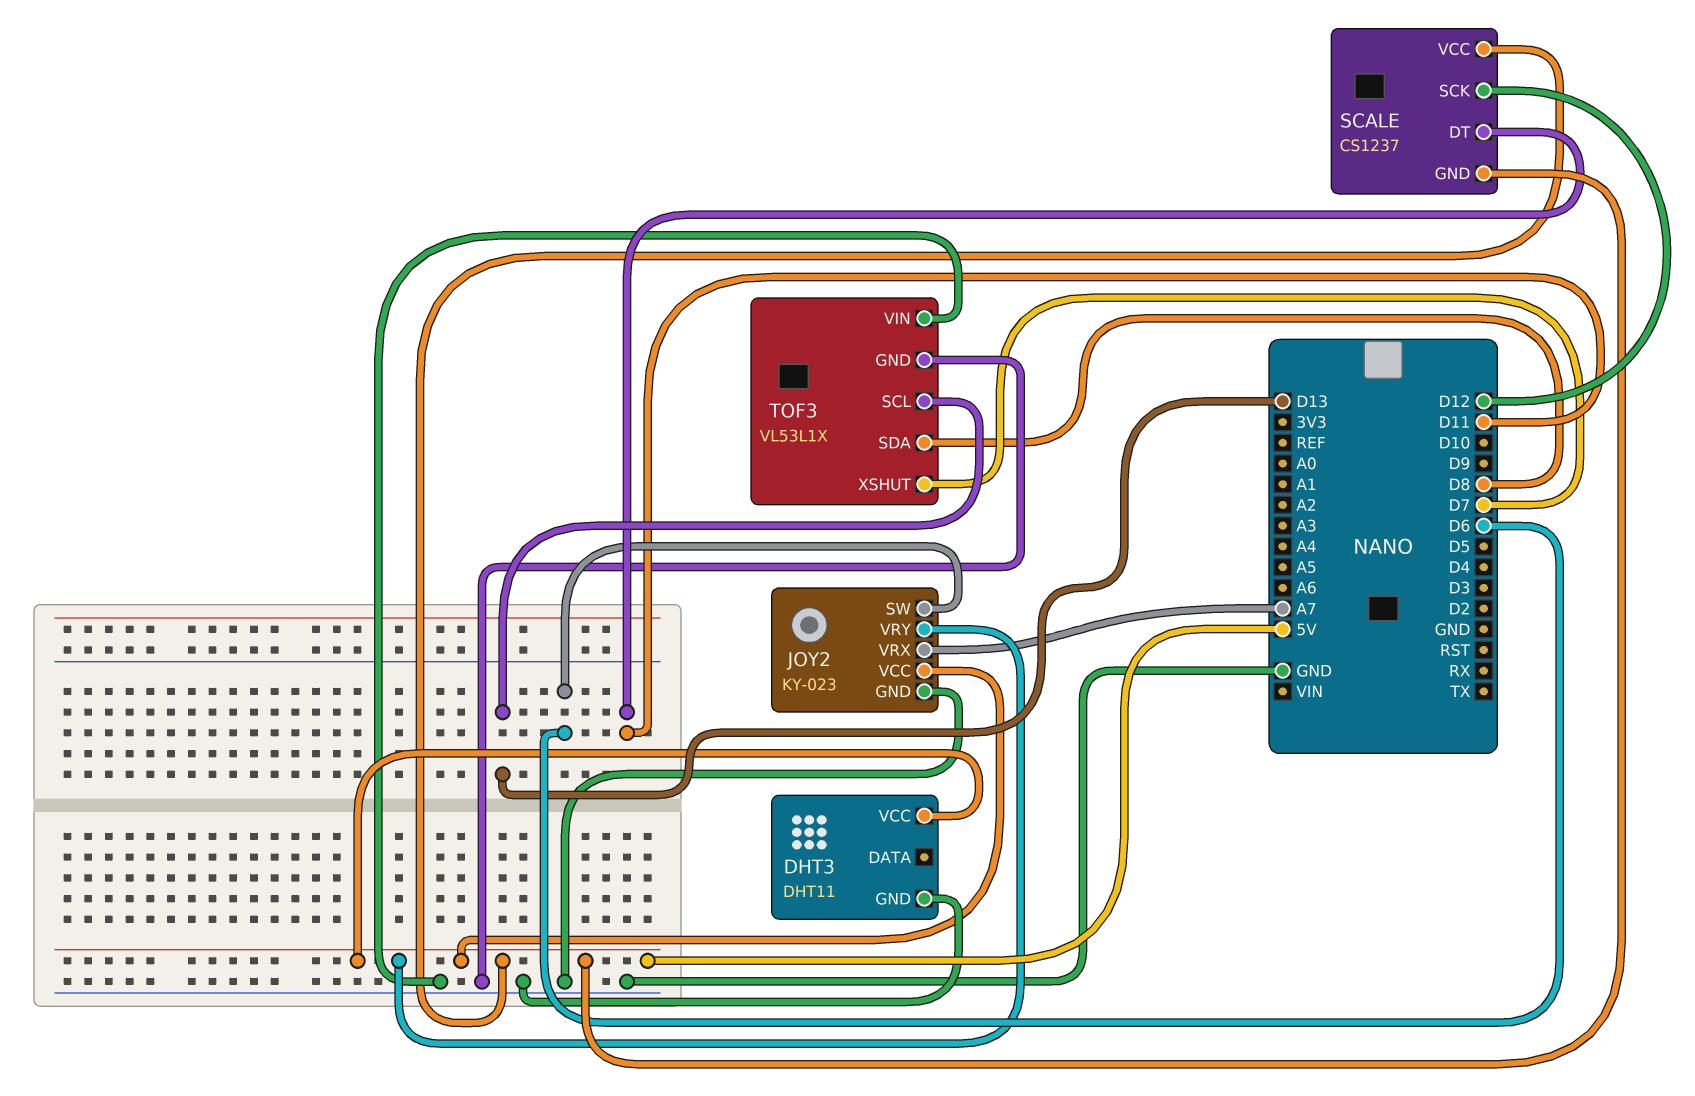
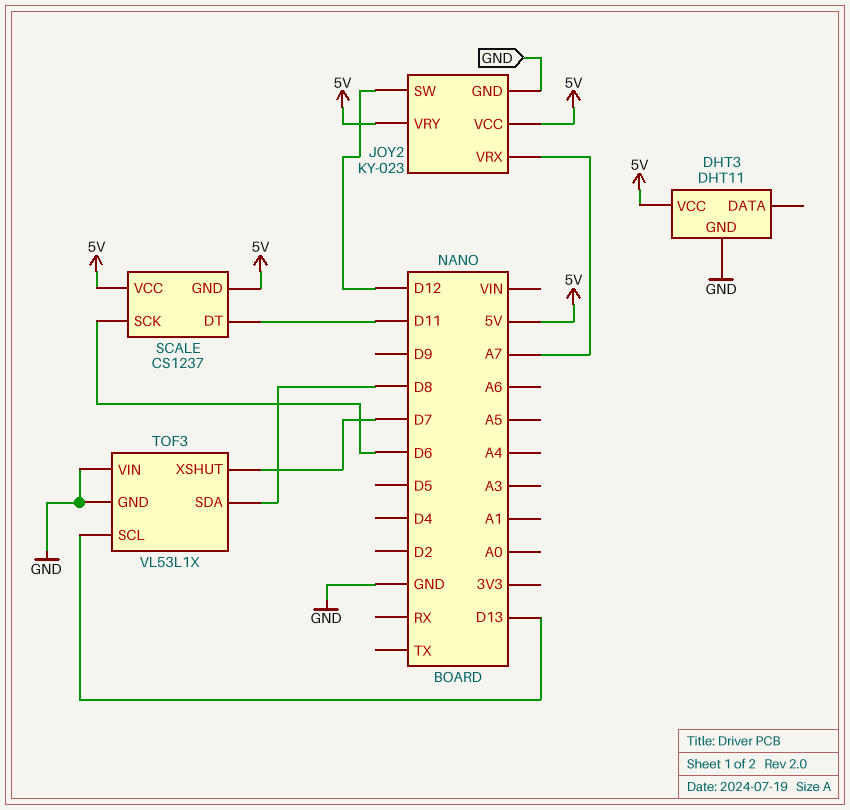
JOY2 pin SW: D6 -> D12
SCALE pin SCK: D12 -> D6

